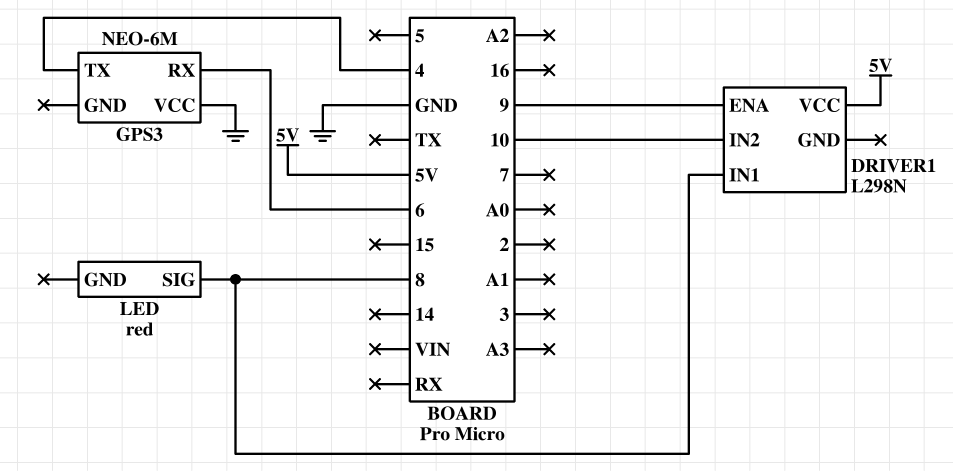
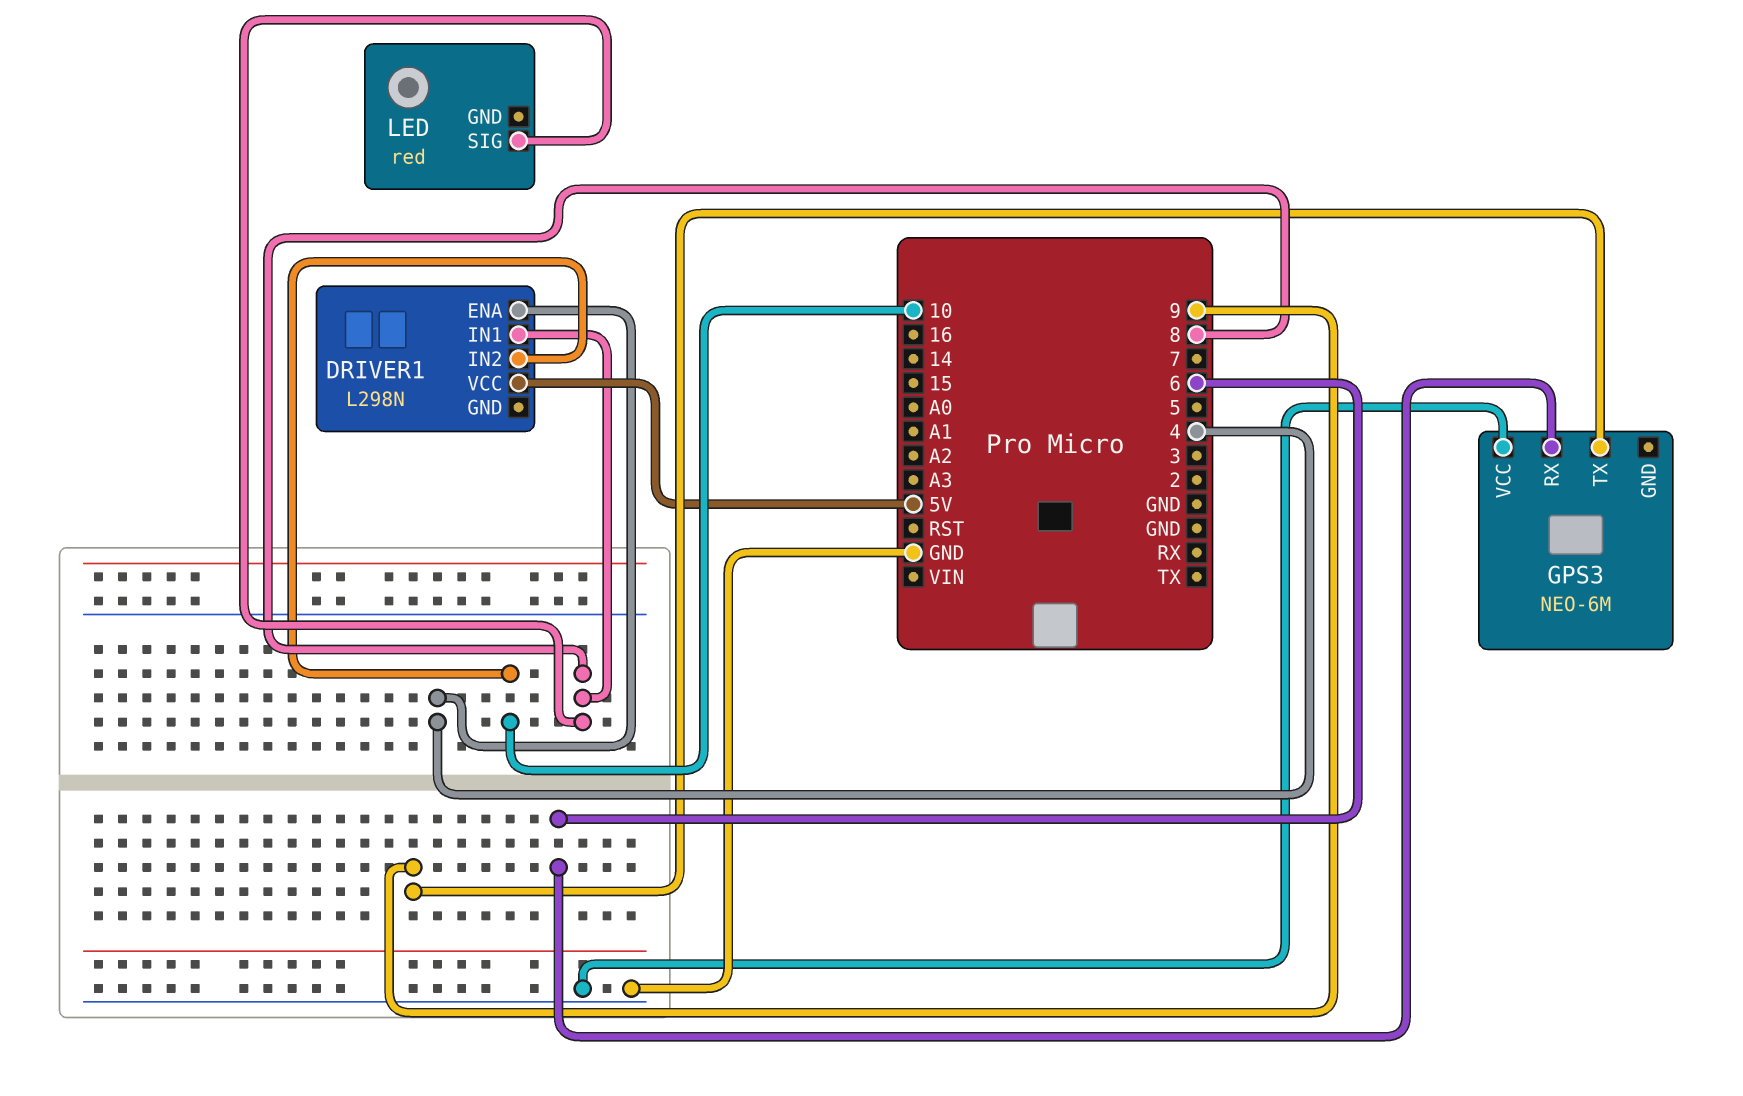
DRIVER1 pin ENA: 9 -> 4
GPS3 pin TX: 4 -> 9

